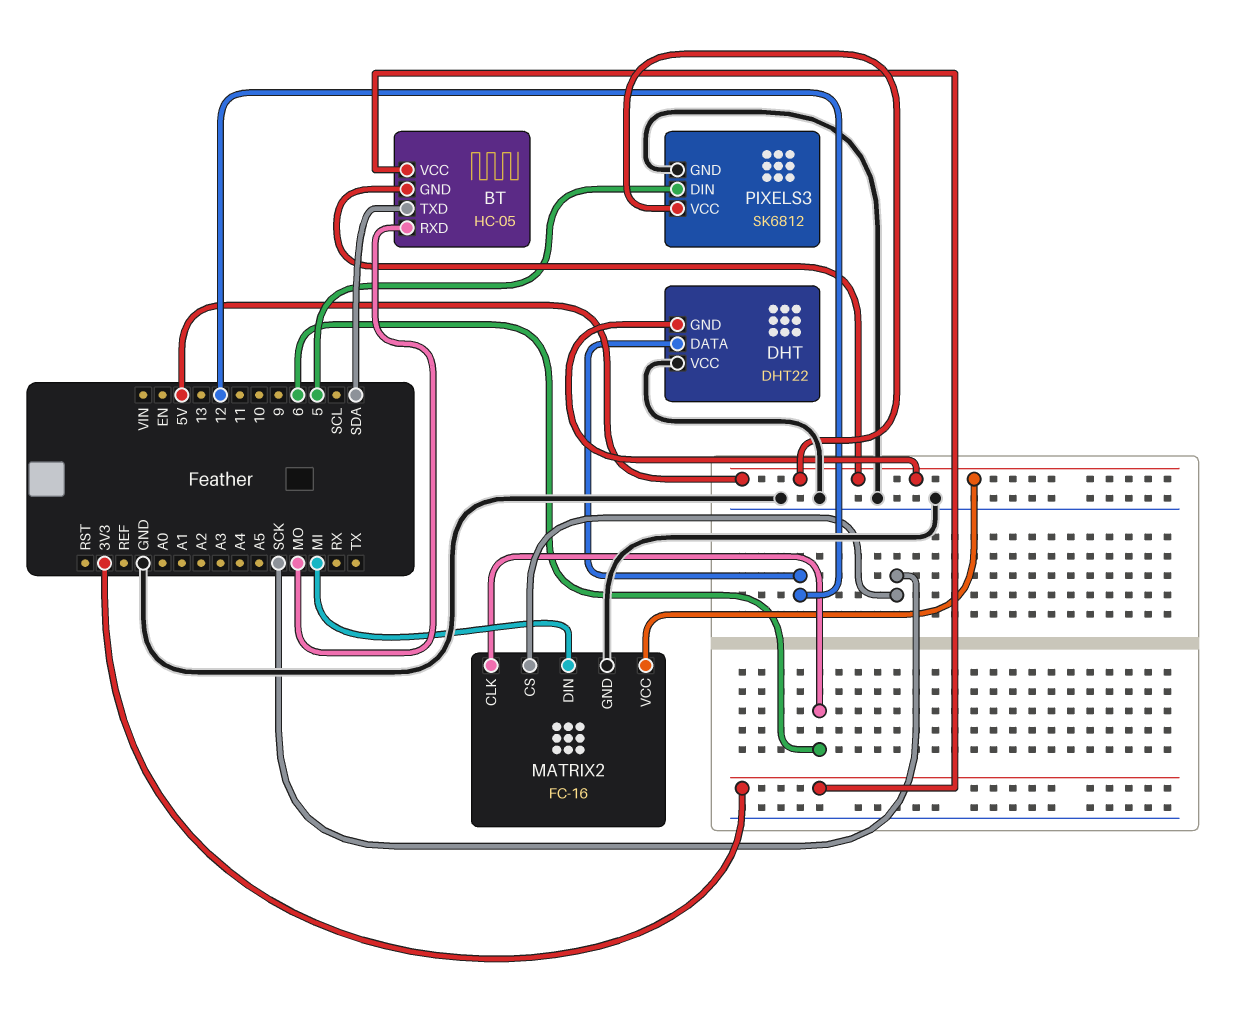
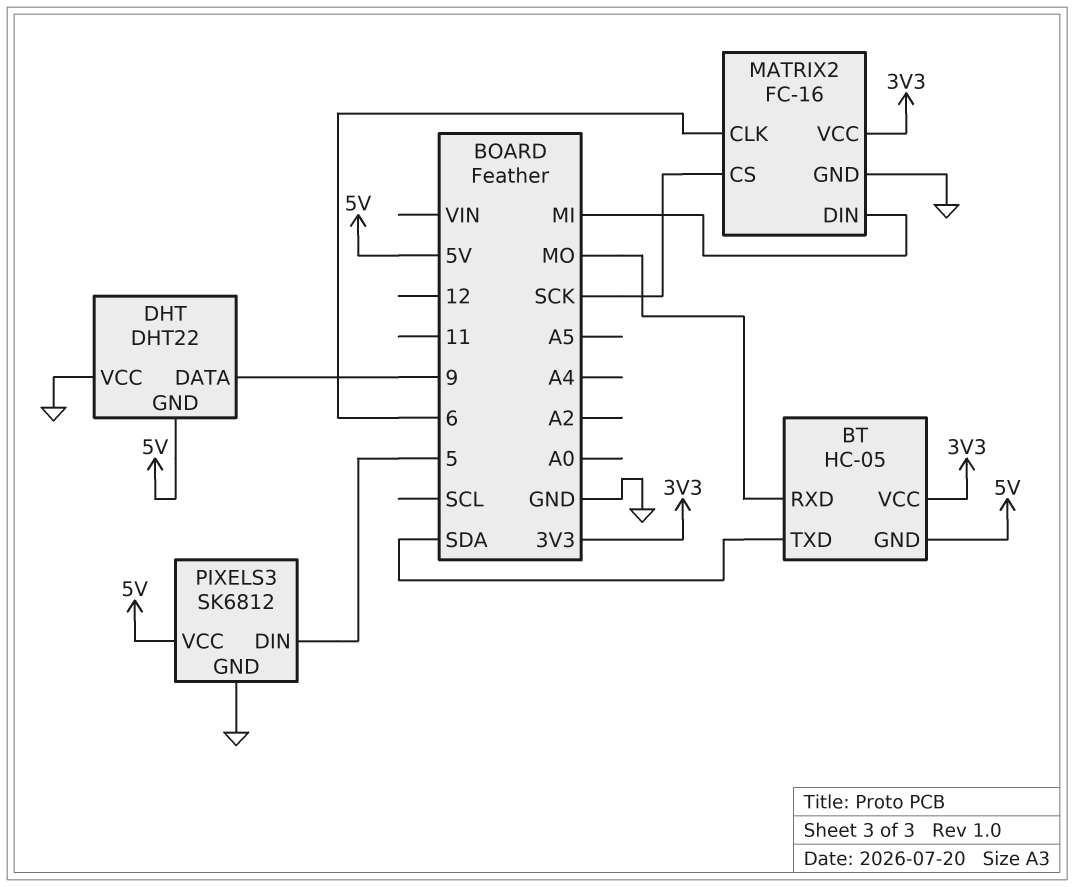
DHT pin DATA: 12 -> 9
MATRIX2 pin VCC: 5V -> 3V3

